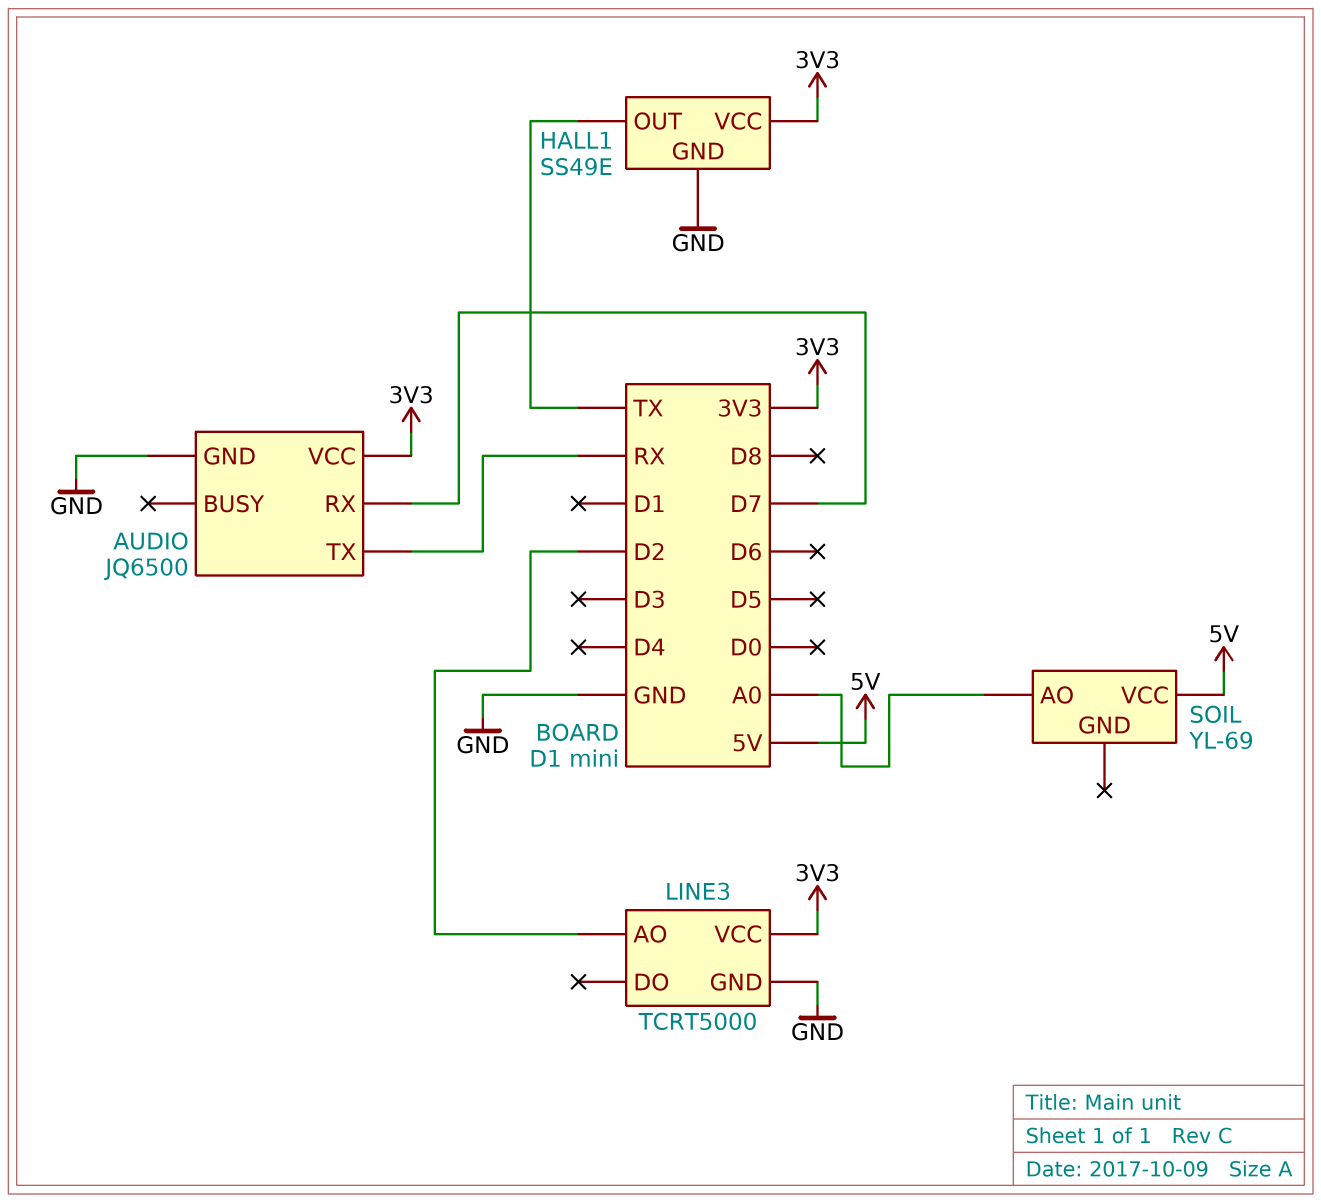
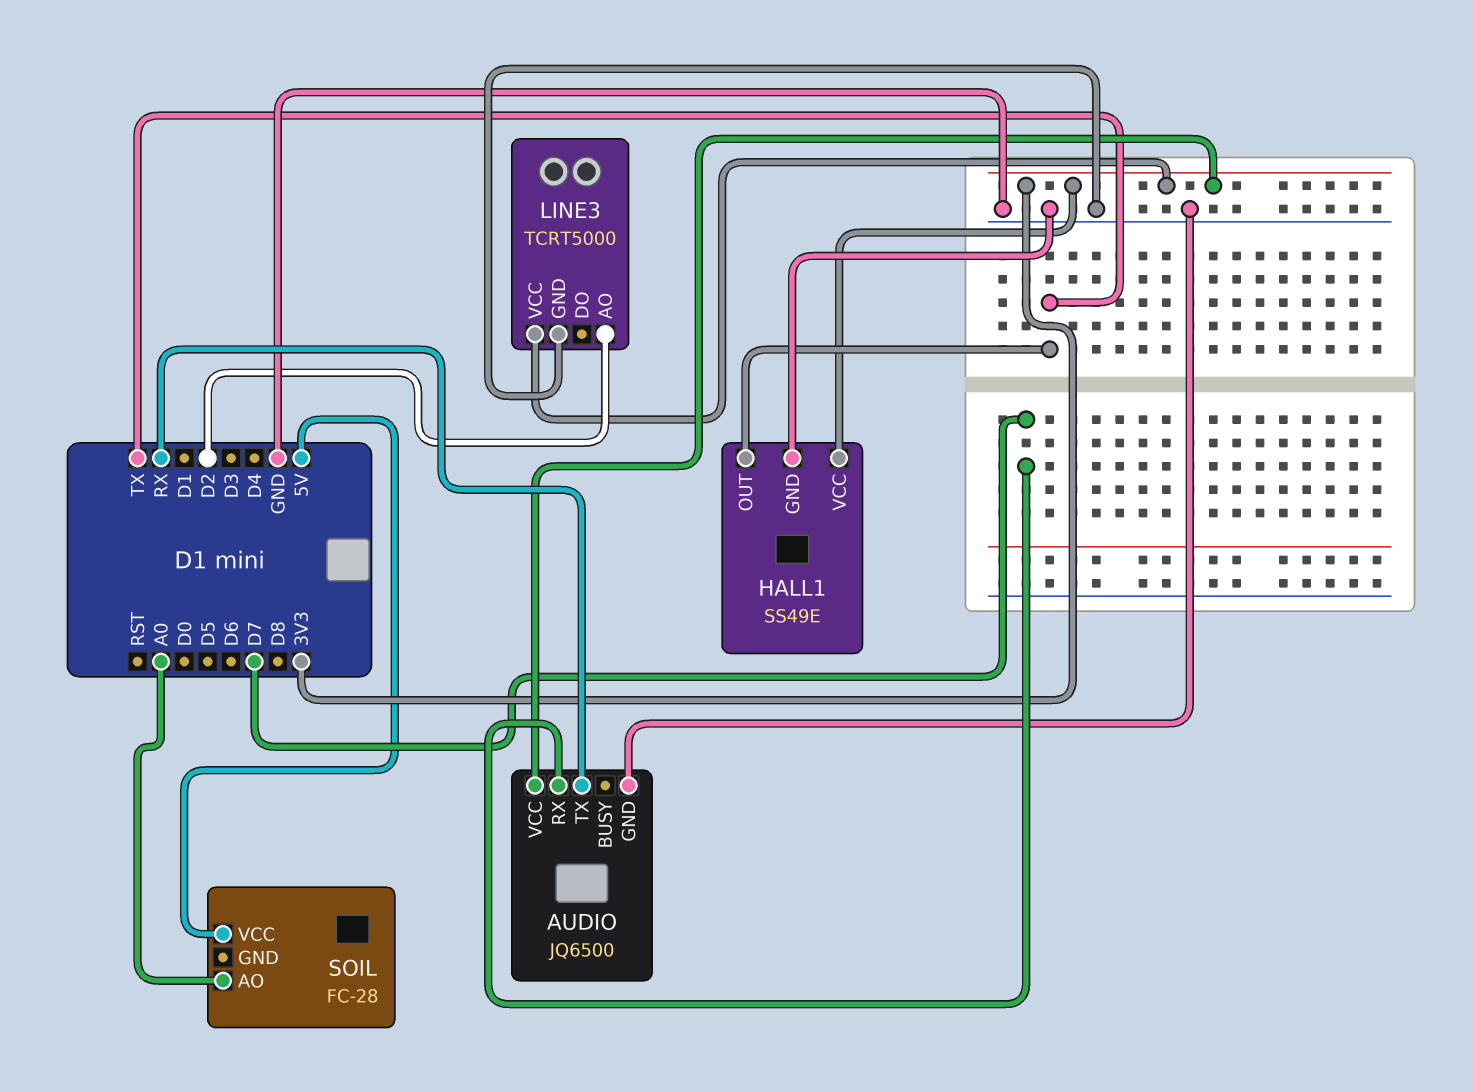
SOIL: YL-69 -> FC-28

